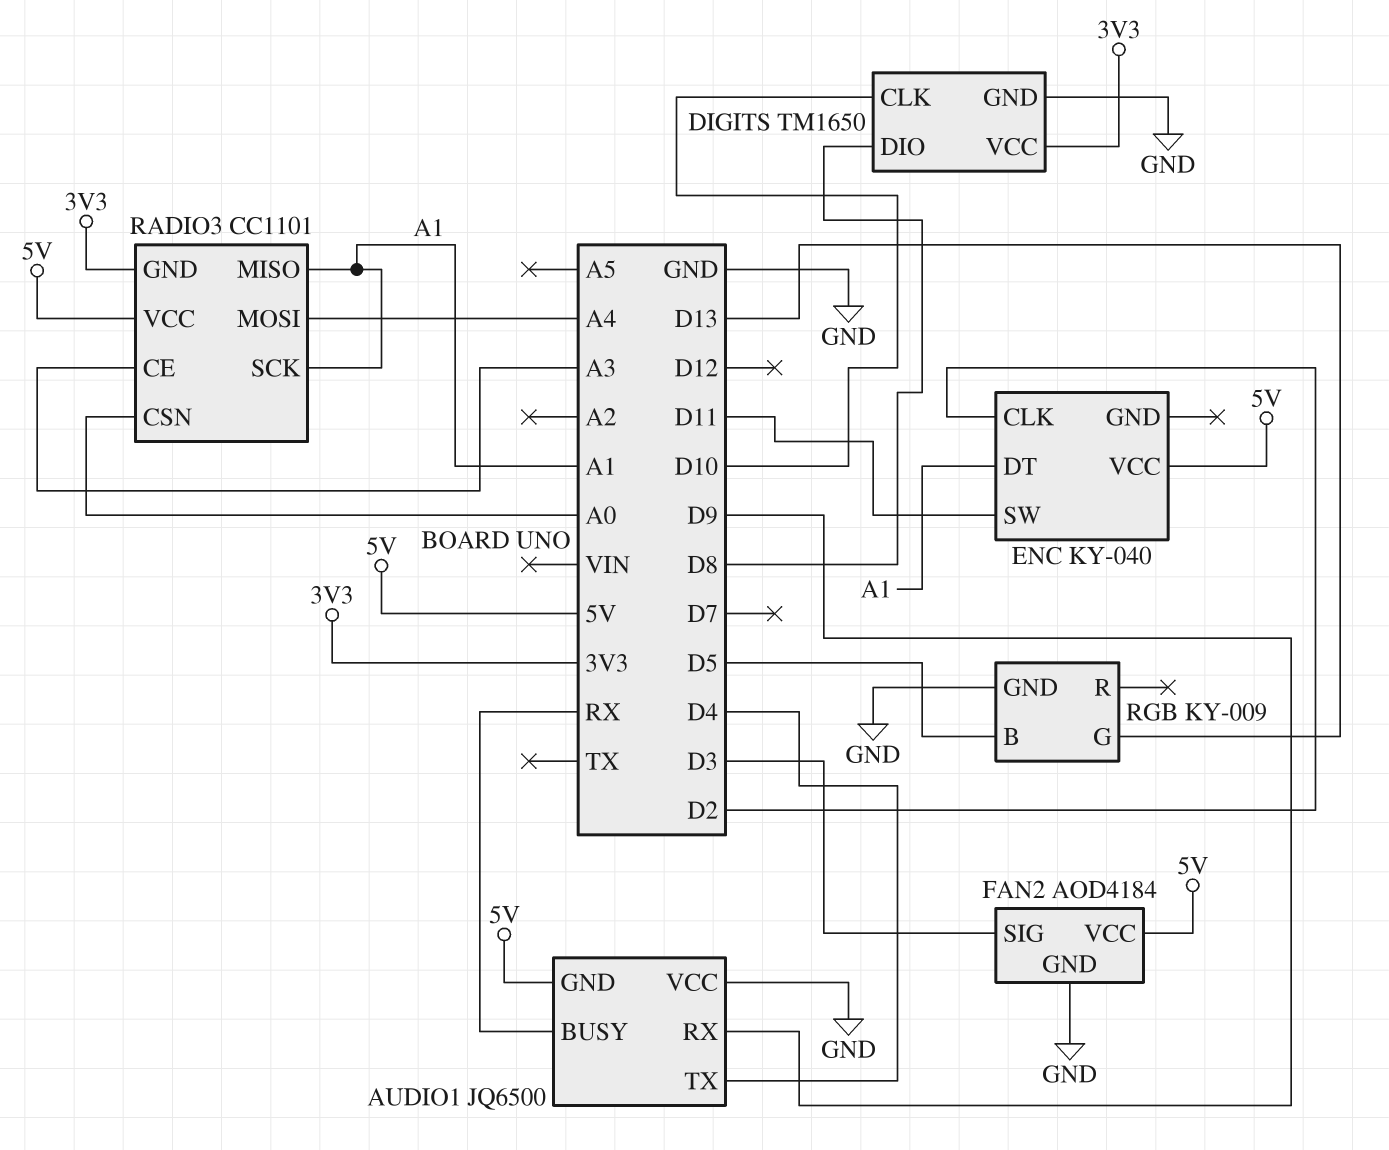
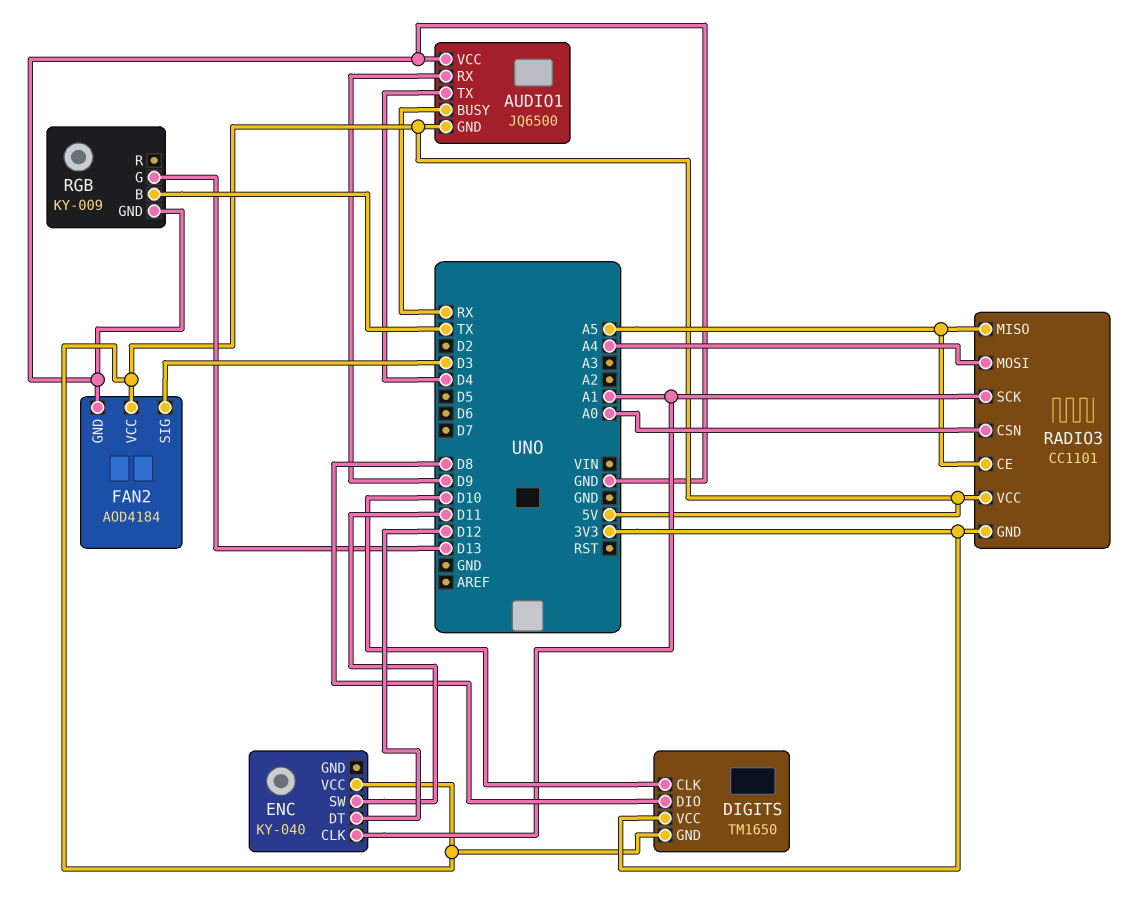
DIGITS pin GND: GND -> 5V
ENC pin CLK: D2 -> A1
ENC pin DT: A1 -> D12
RADIO3 pin CE: A3 -> A5
RADIO3 pin MISO: A1 -> A5
RGB pin B: D5 -> TX

